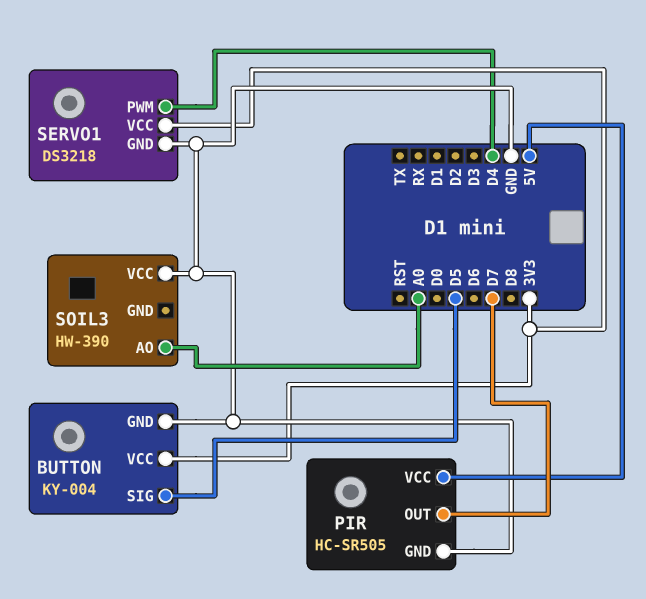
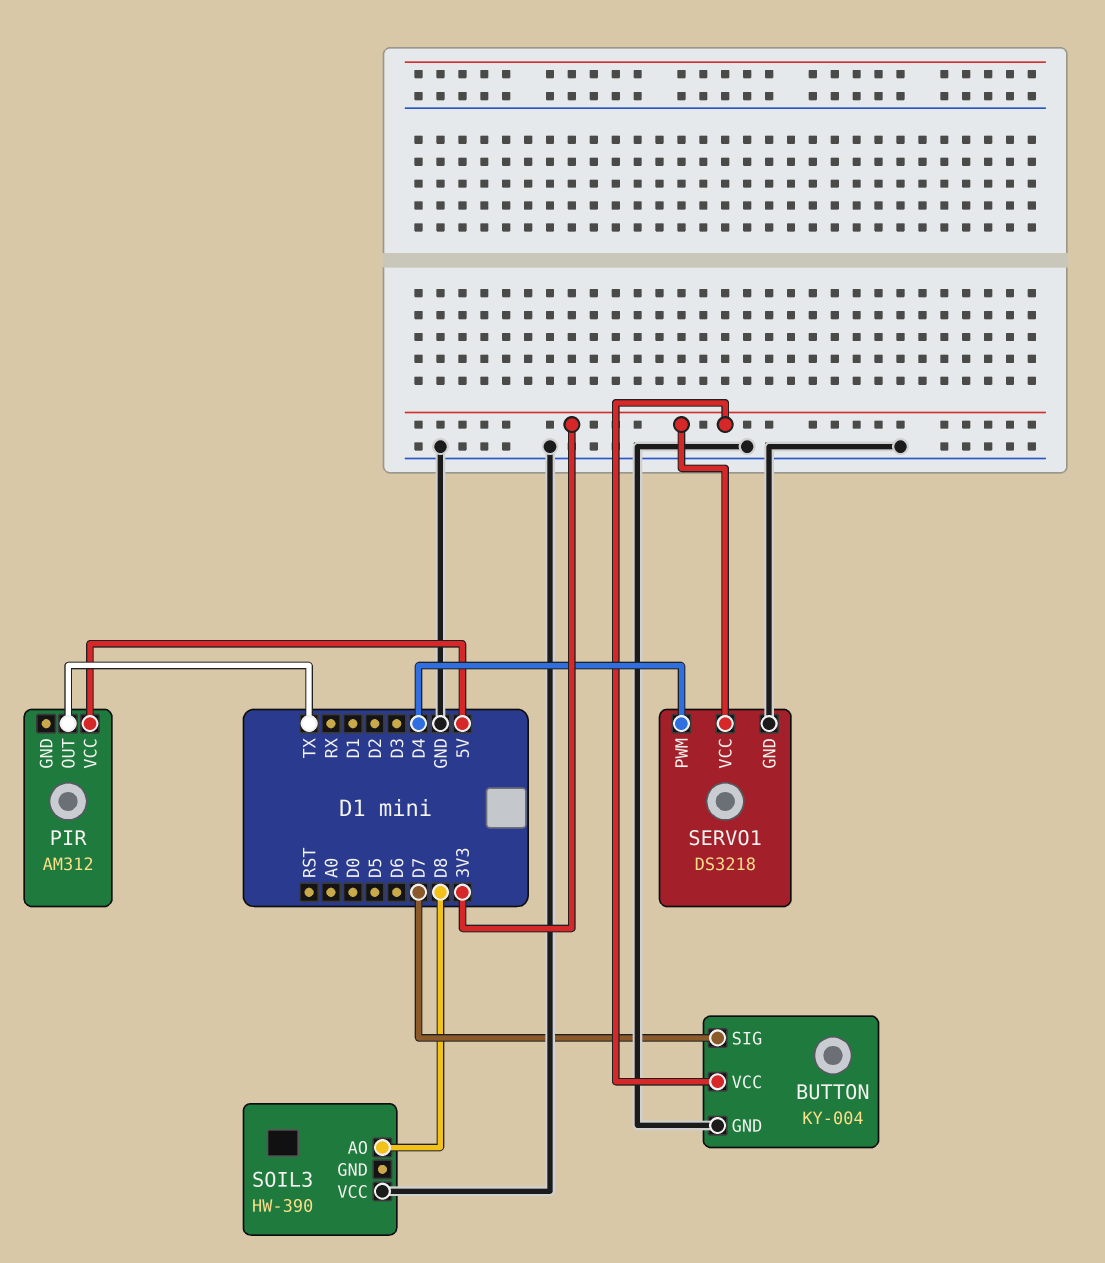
BUTTON pin SIG: D5 -> D7
PIR: HC-SR505 -> AM312
PIR pin GND: GND -> none
PIR pin OUT: D7 -> TX
SOIL3 pin AO: A0 -> D8

